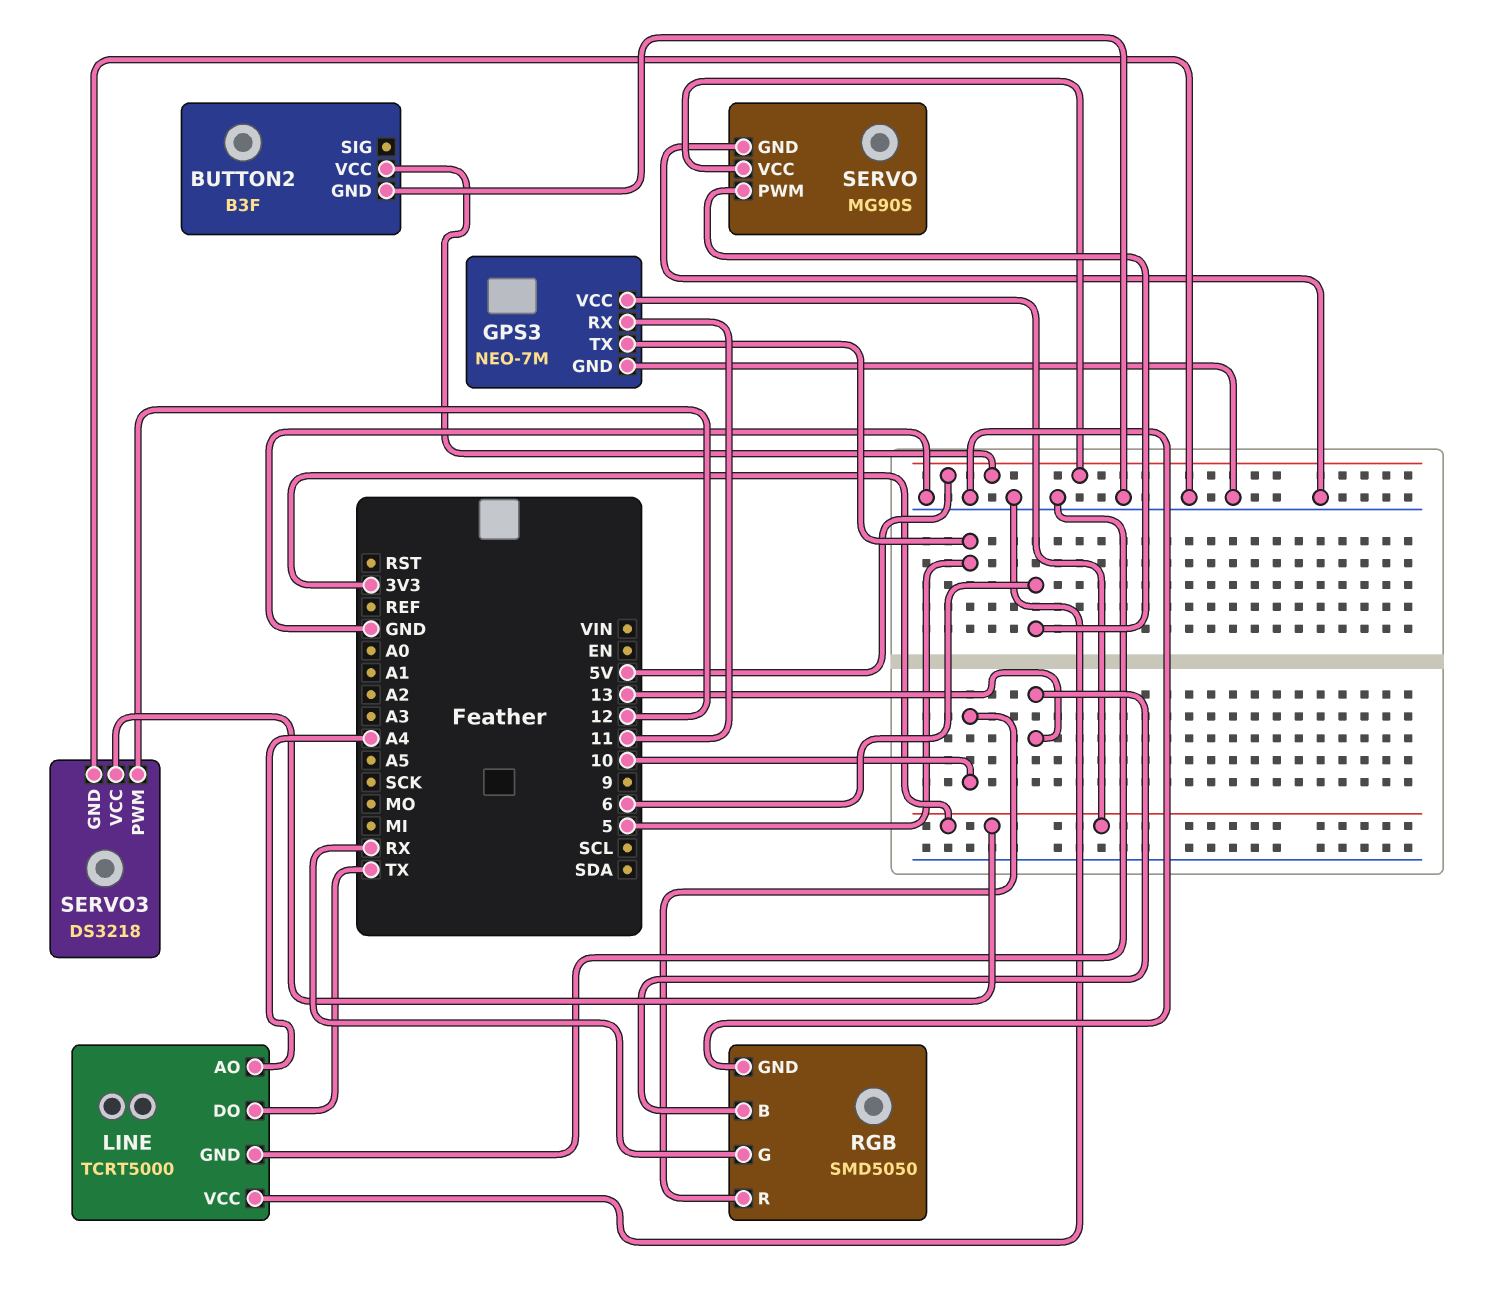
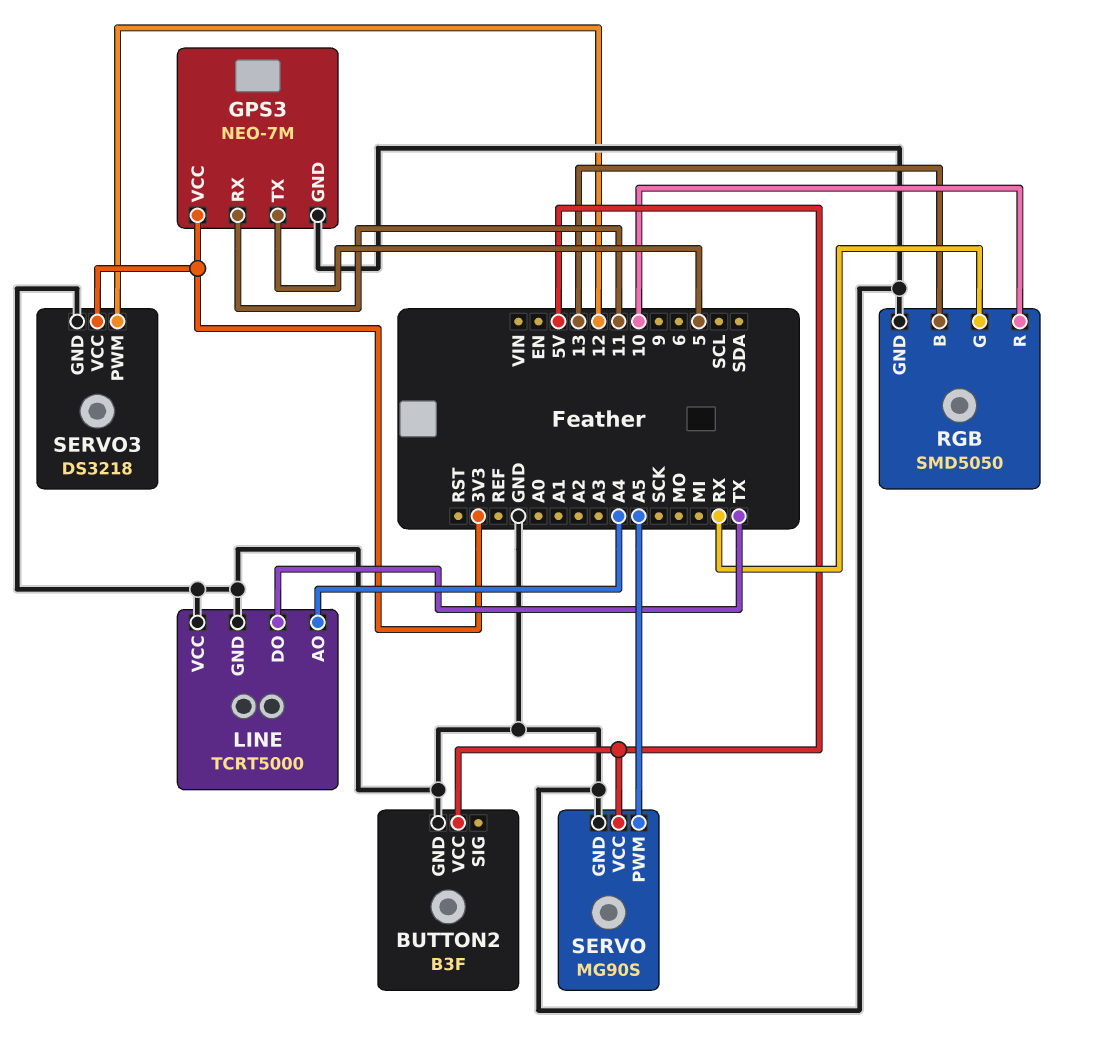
SERVO pin PWM: 6 -> A5

